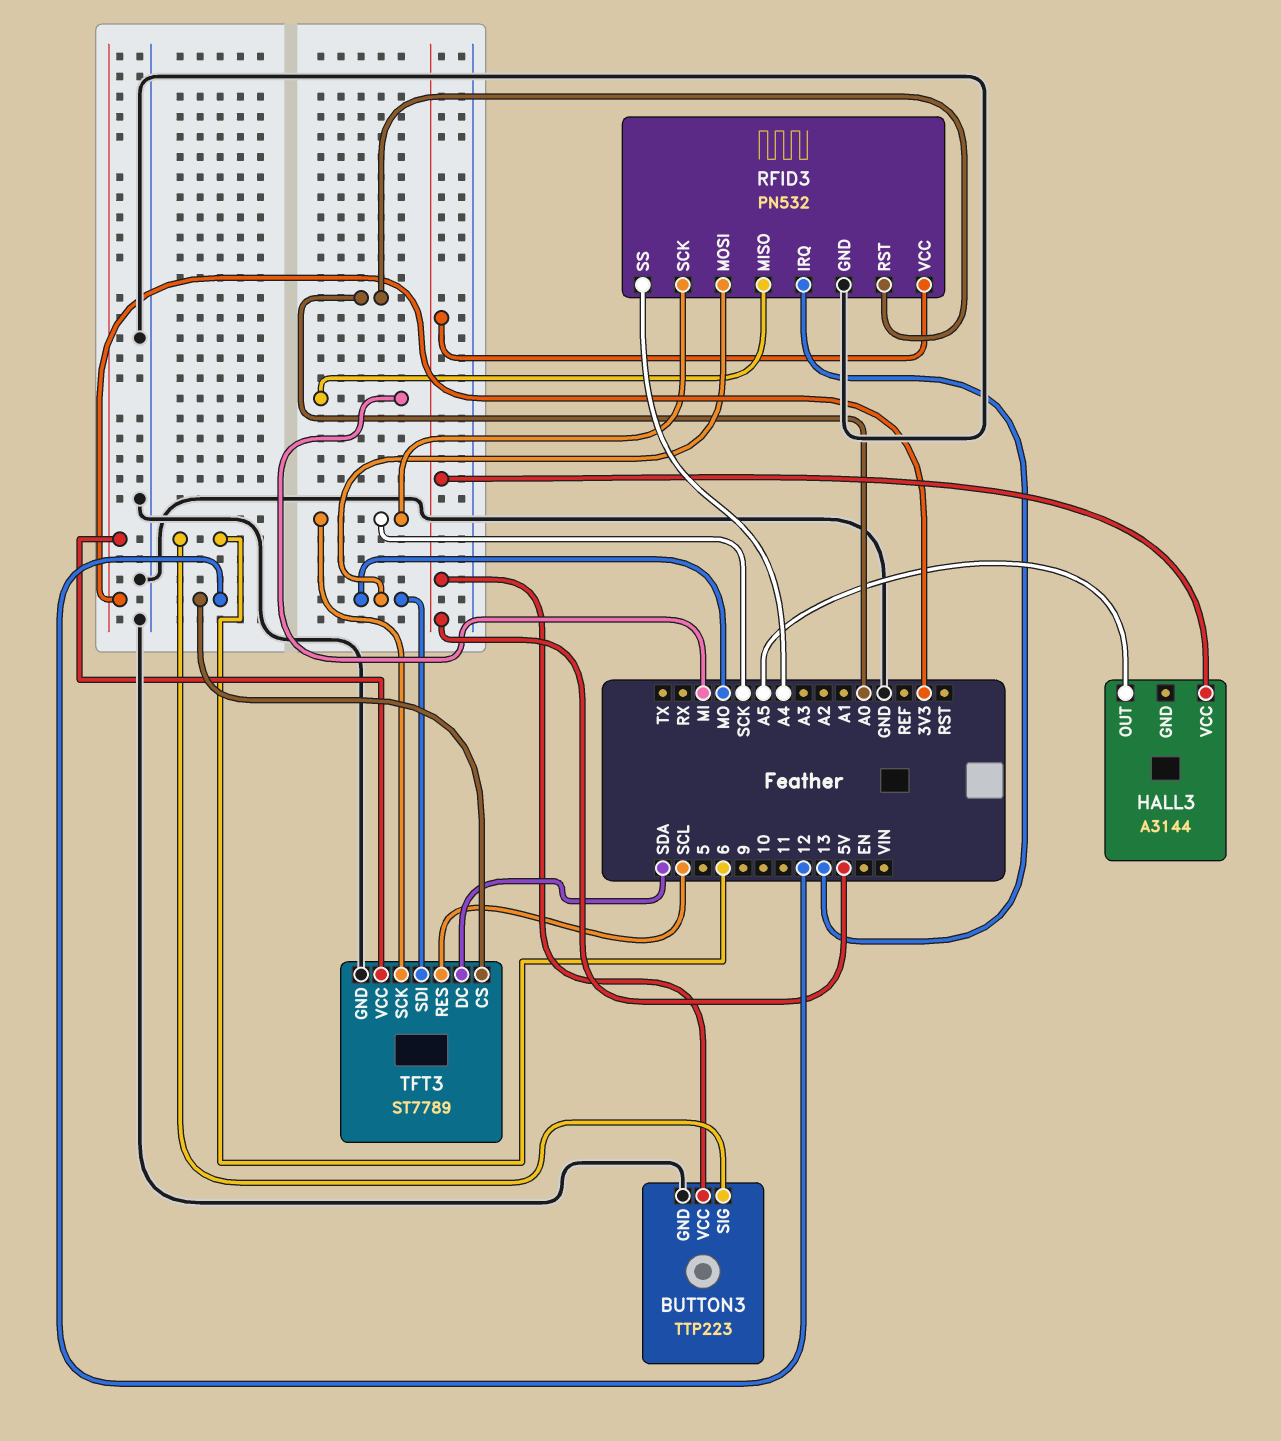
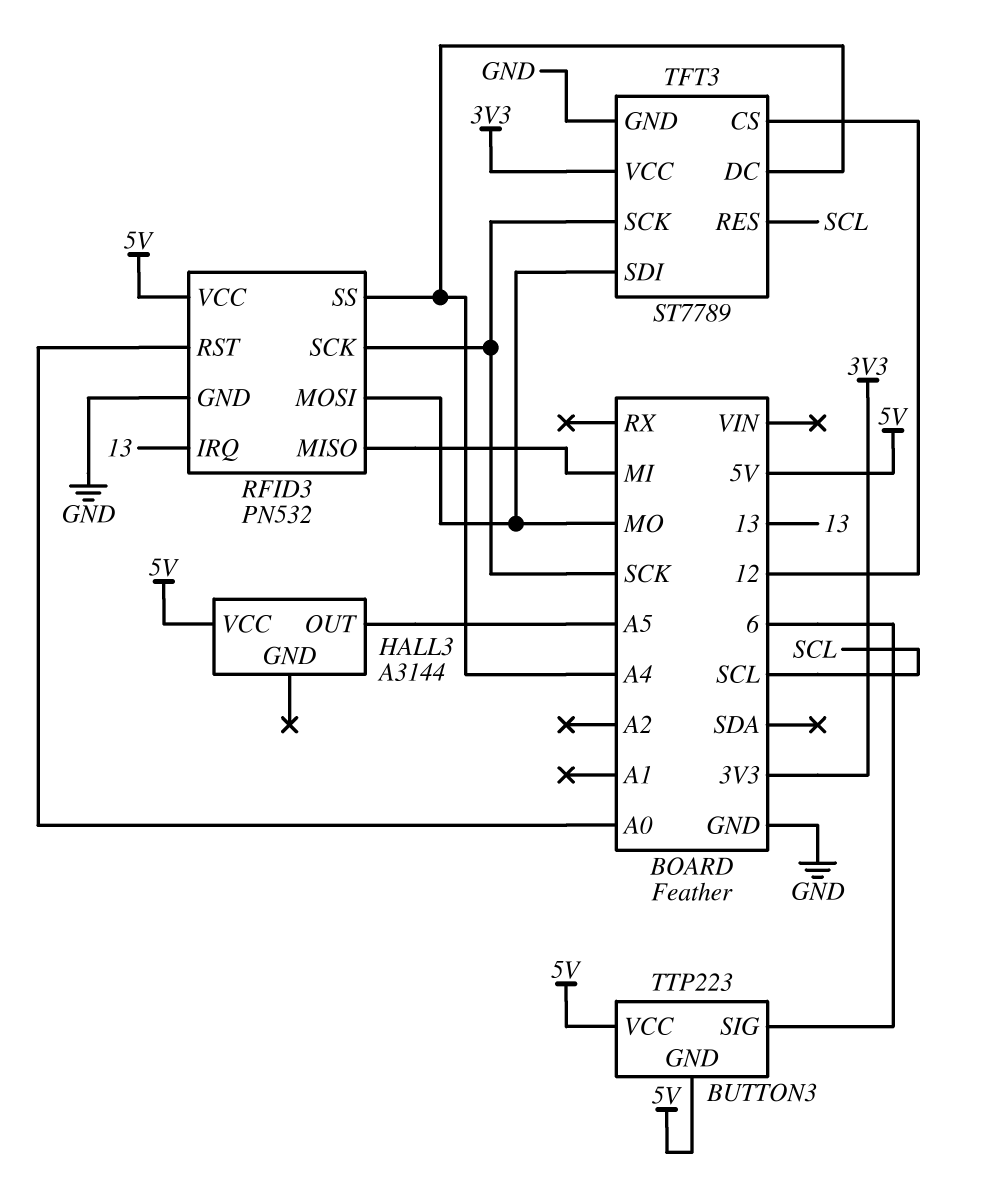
BUTTON3 pin GND: GND -> 5V
TFT3 pin DC: SDA -> A4

